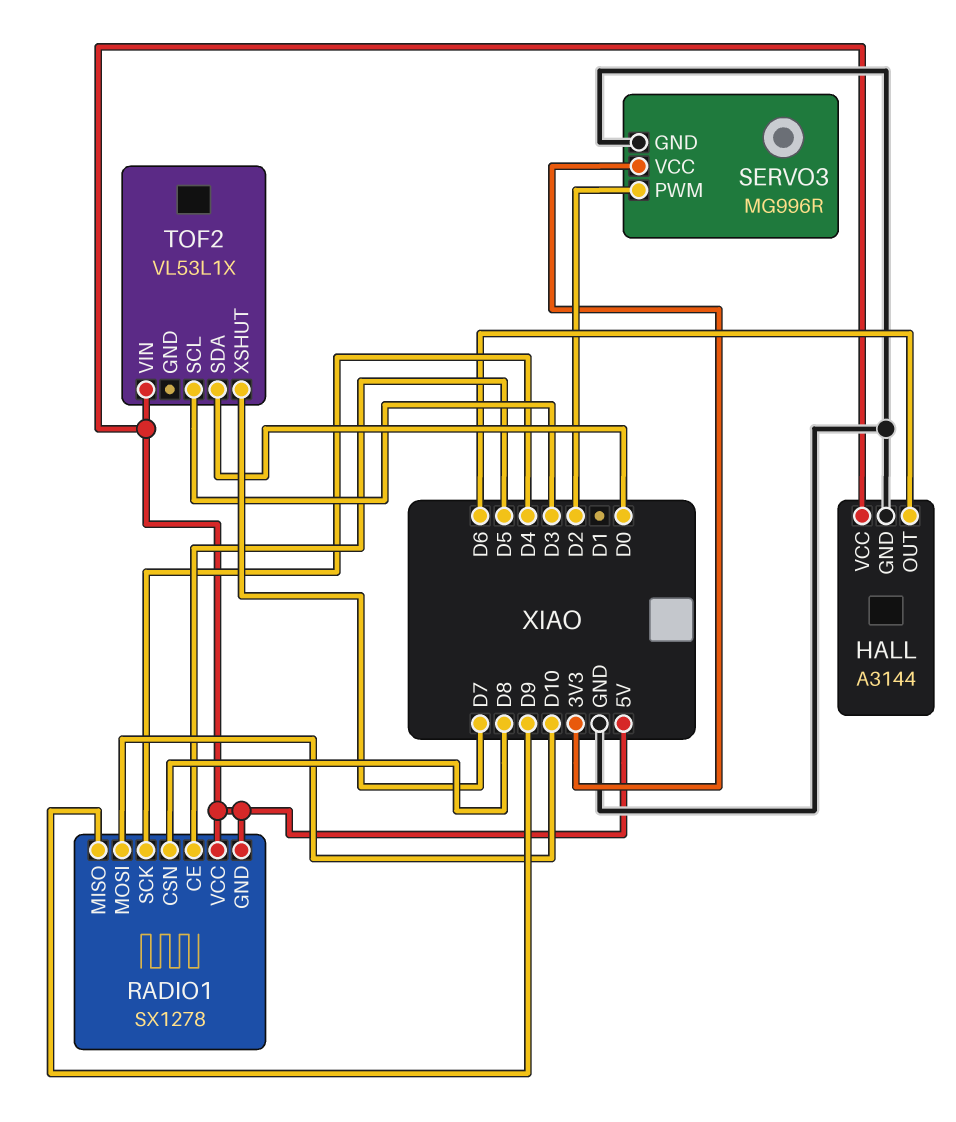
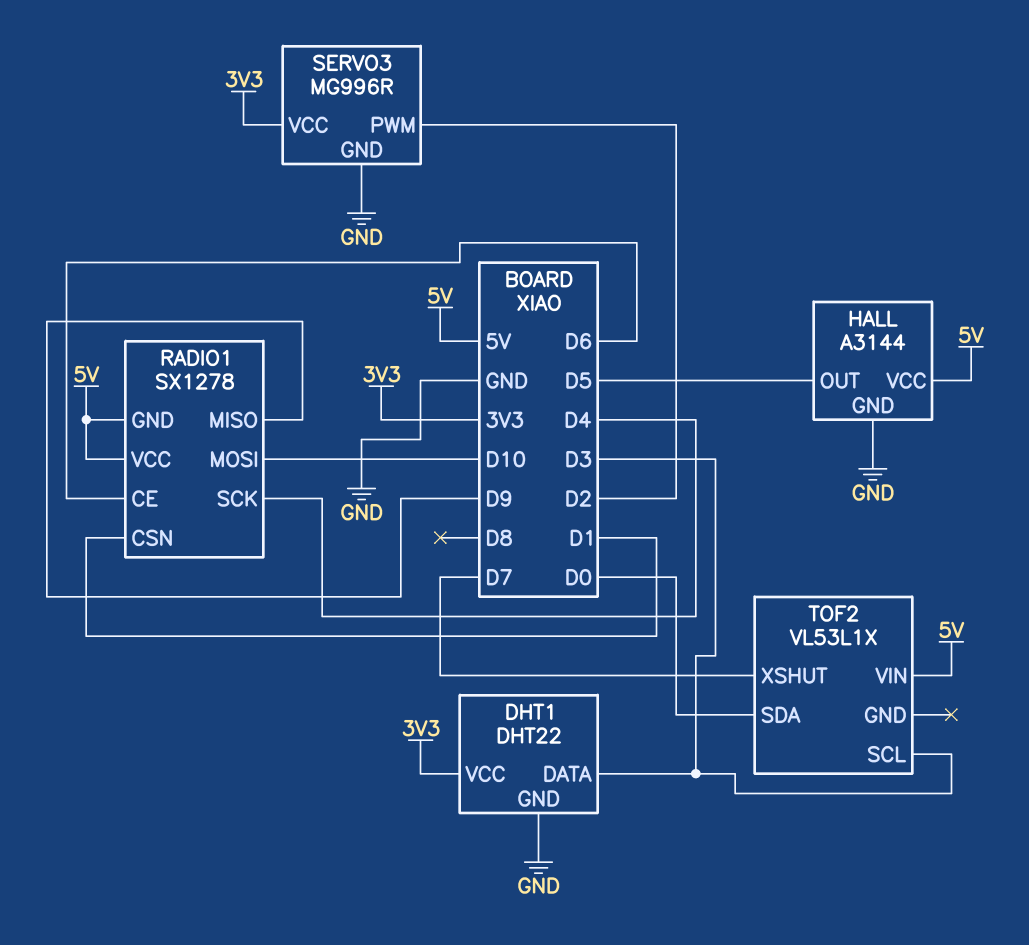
DHT1: none -> DHT22
DHT1 pin DATA: none -> D3
DHT1 pin GND: none -> GND
DHT1 pin VCC: none -> 3V3
HALL pin OUT: D6 -> D5
RADIO1 pin CE: D5 -> D6
RADIO1 pin CSN: D8 -> D1

